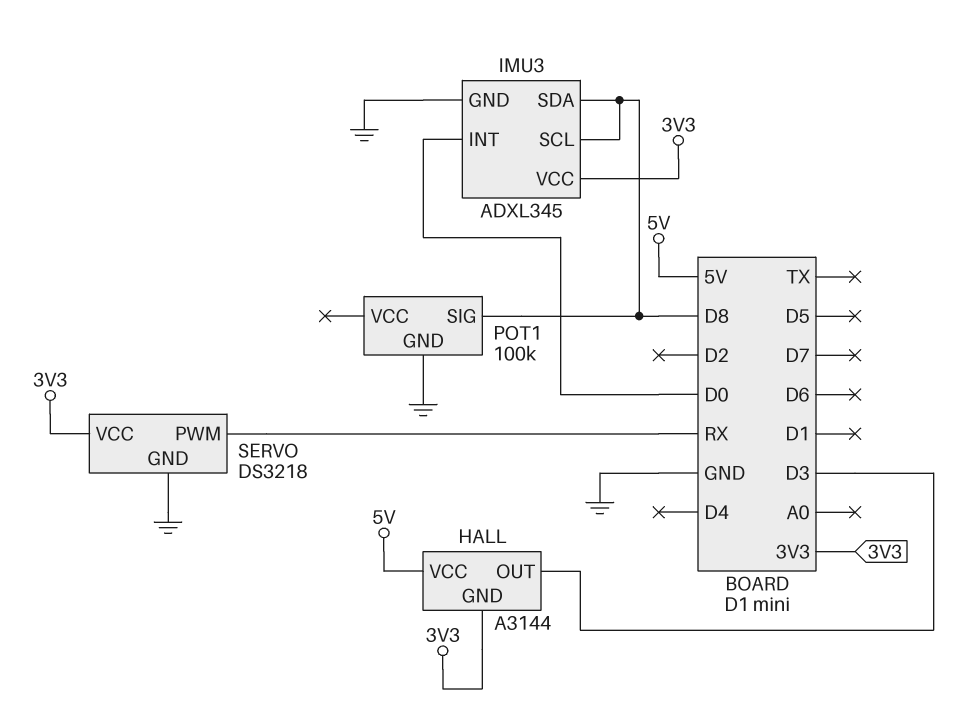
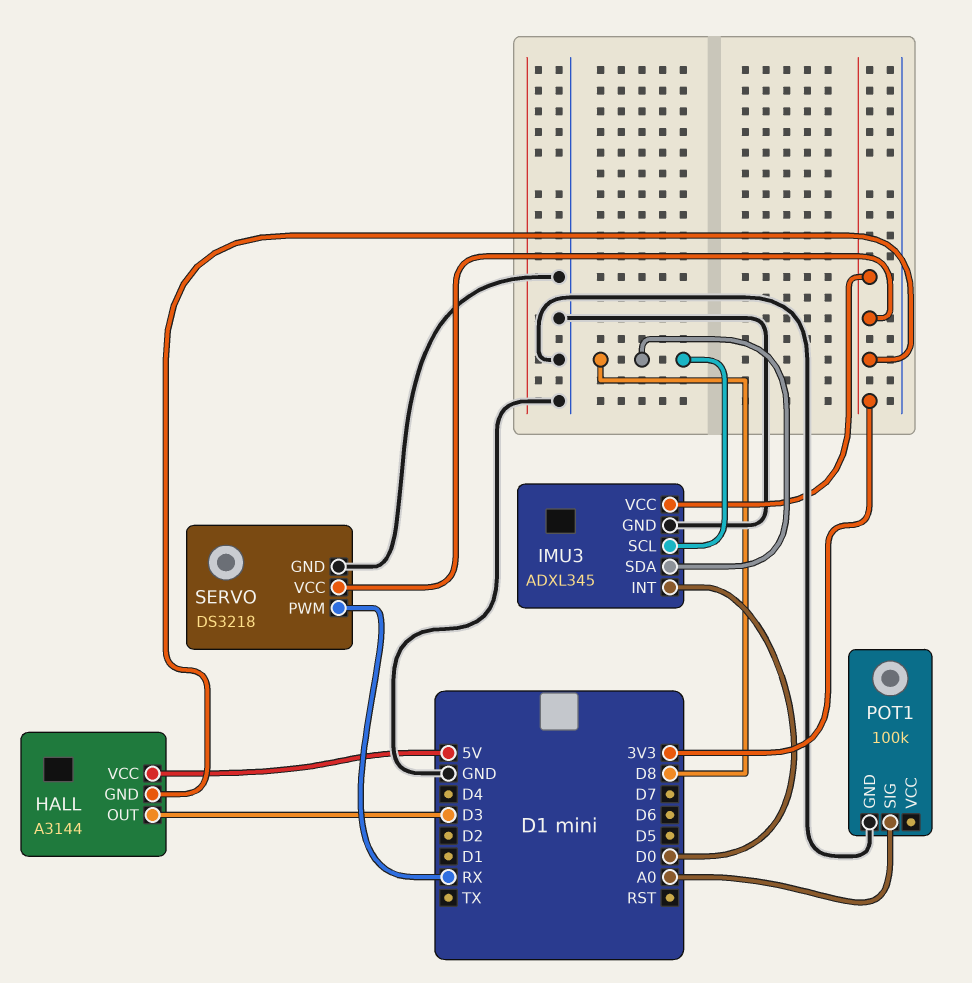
POT1 pin SIG: D8 -> A0

